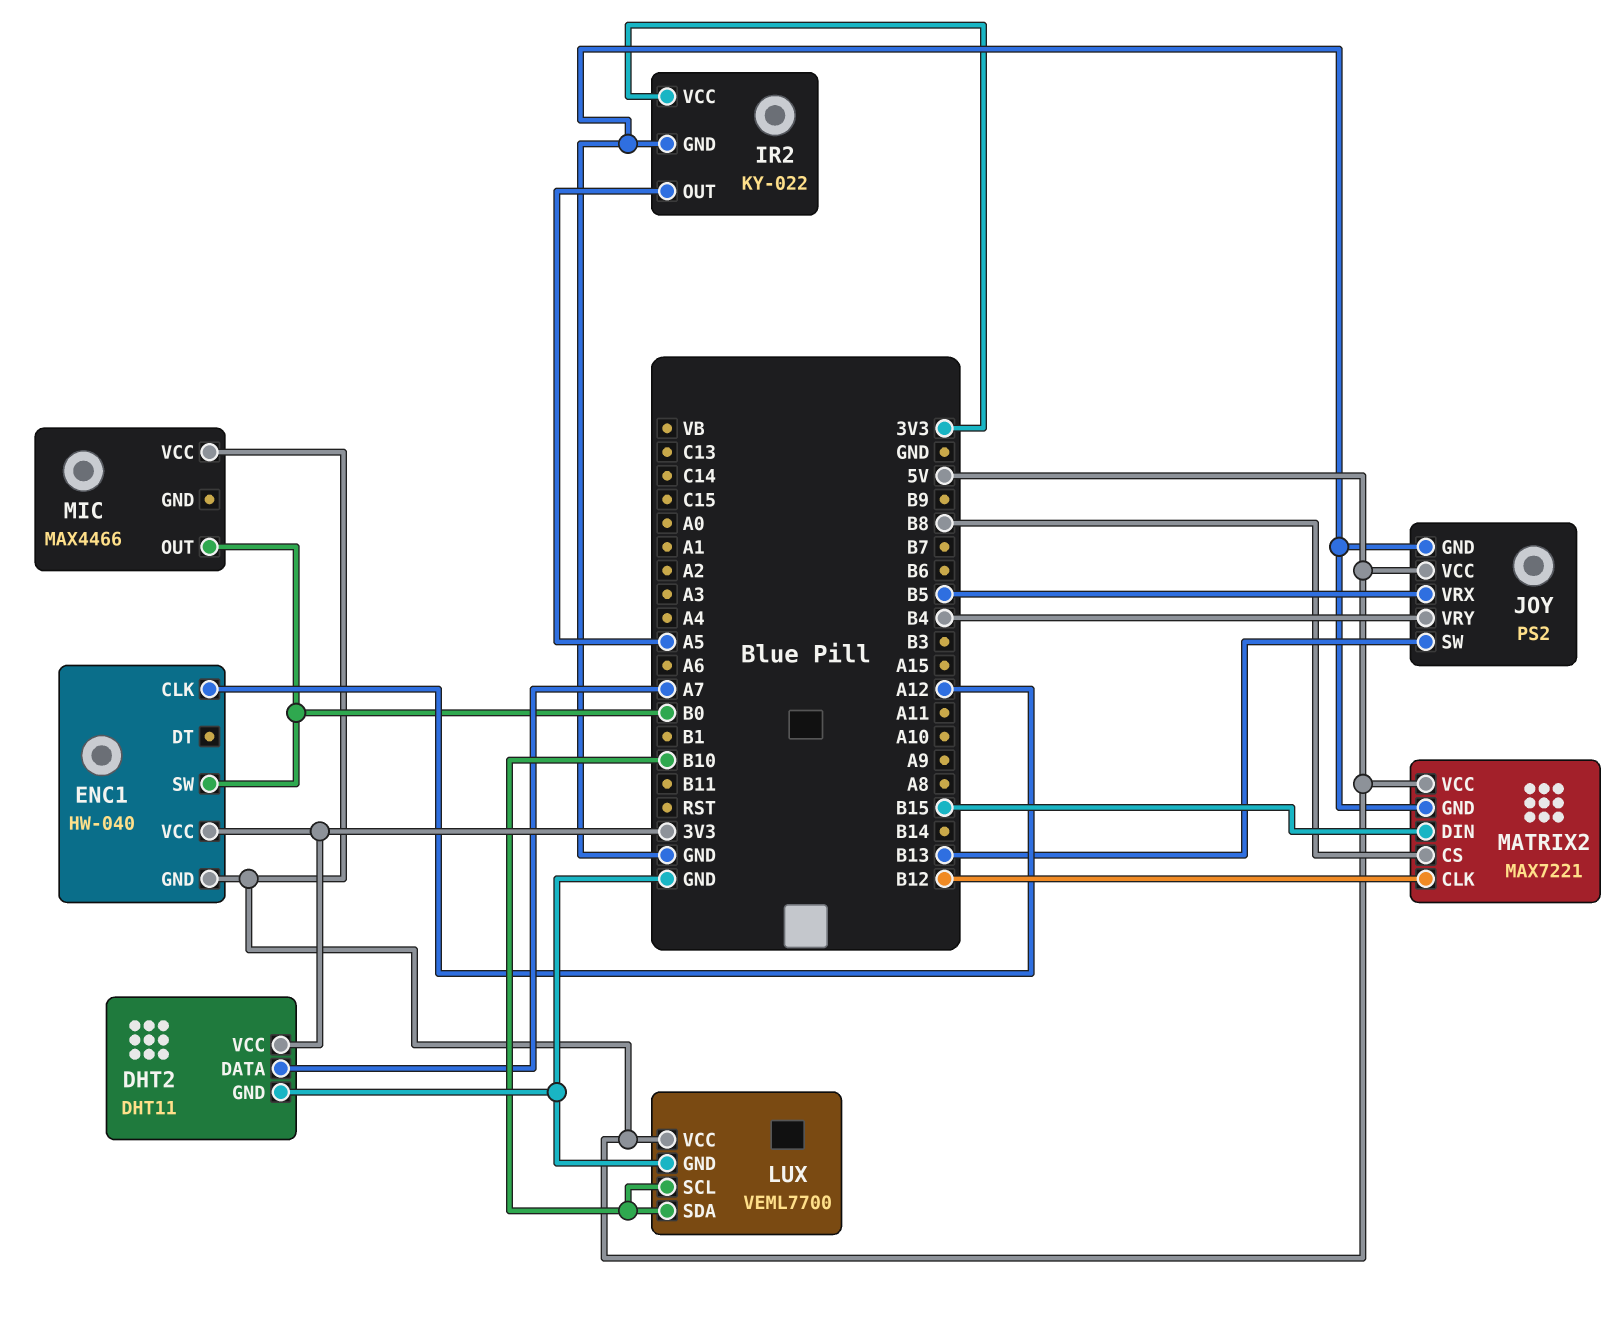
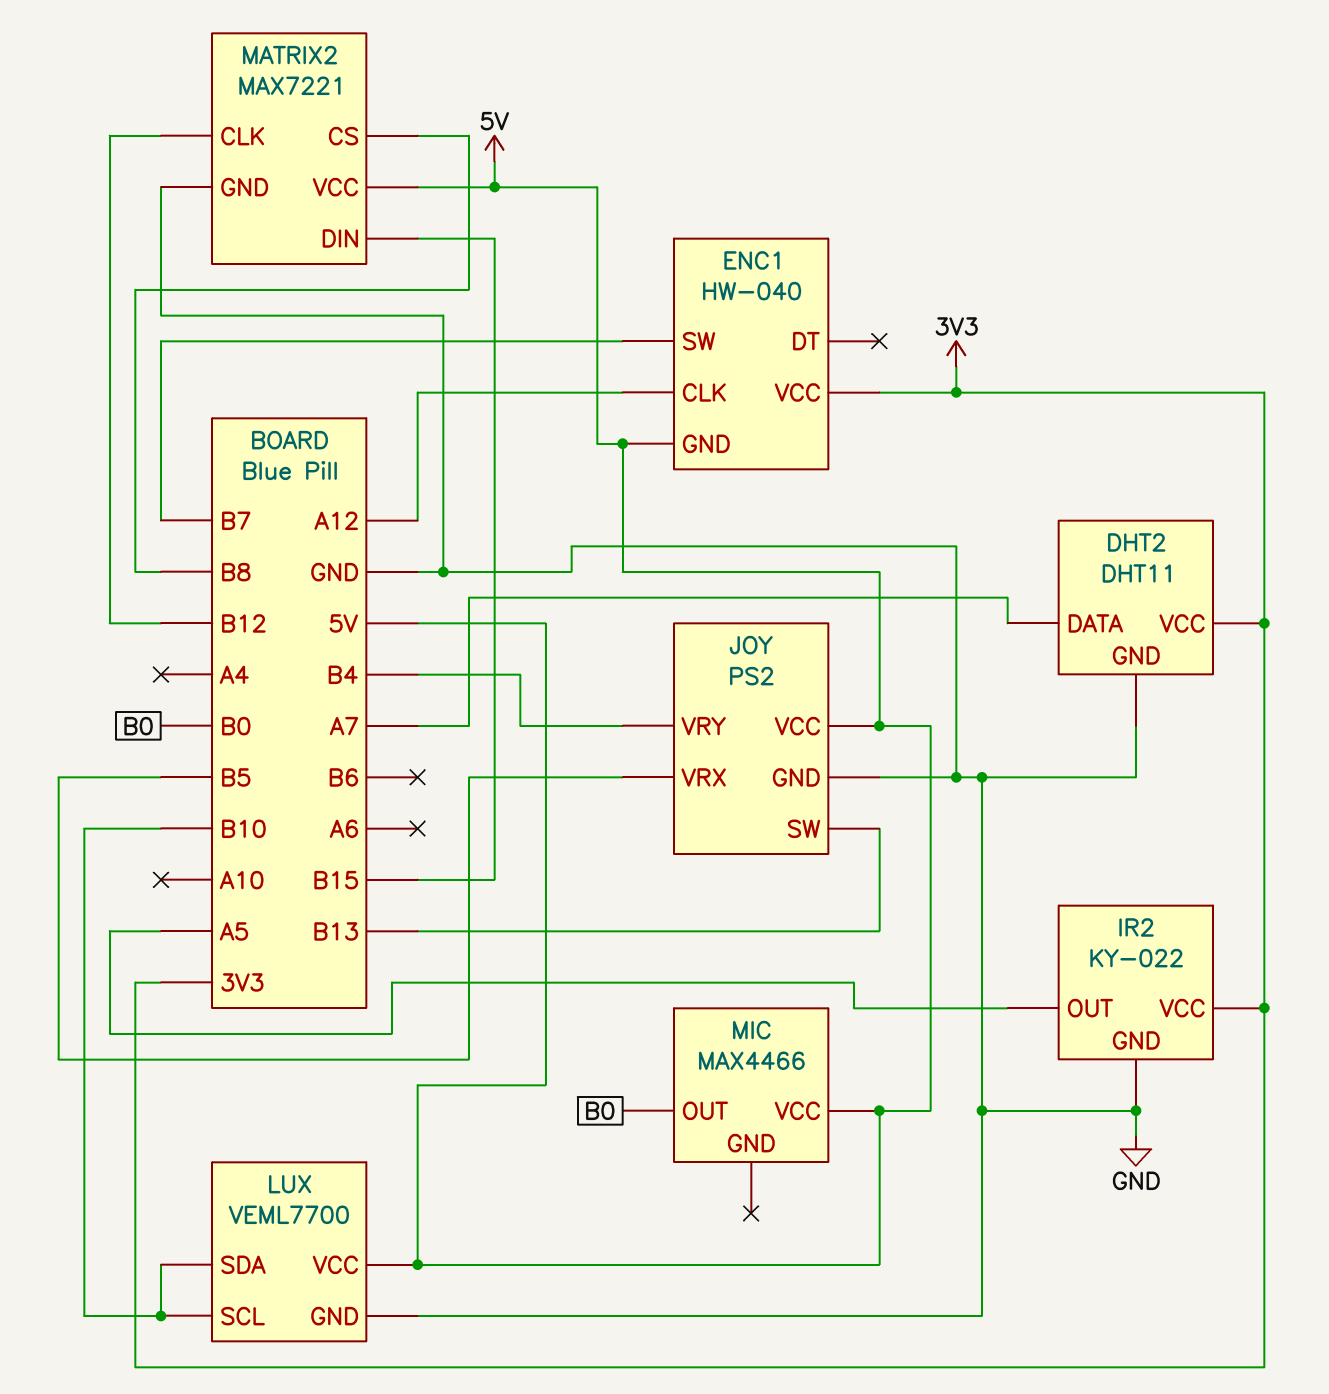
ENC1 pin SW: B0 -> B7

